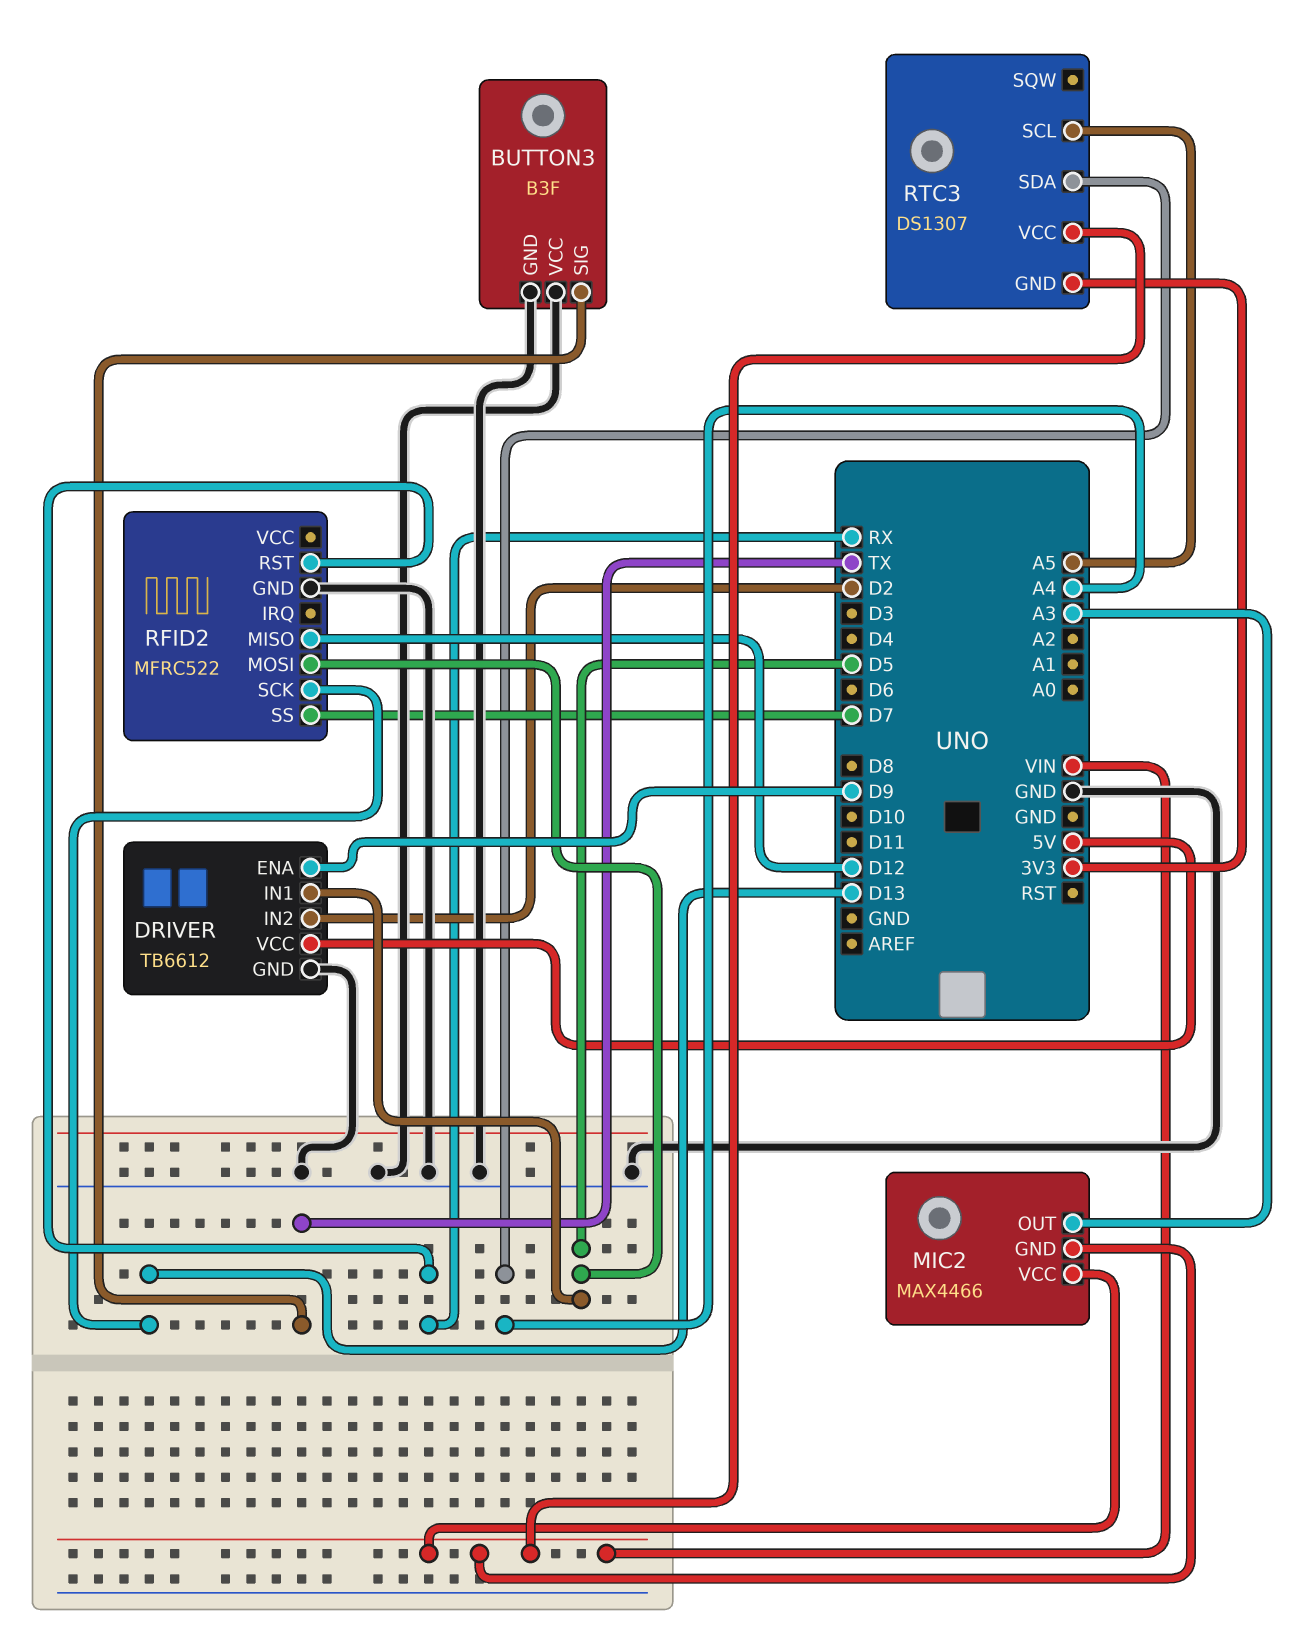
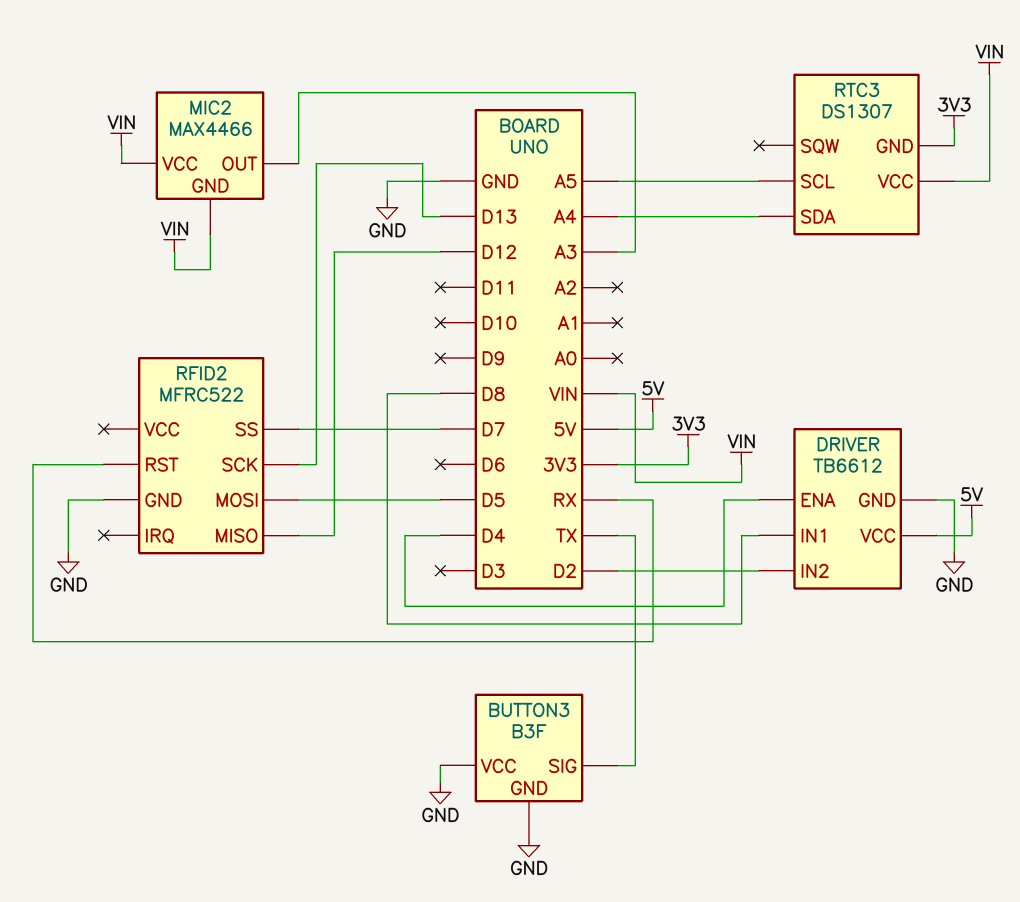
DRIVER pin ENA: D9 -> D4
DRIVER pin IN1: D5 -> D8

